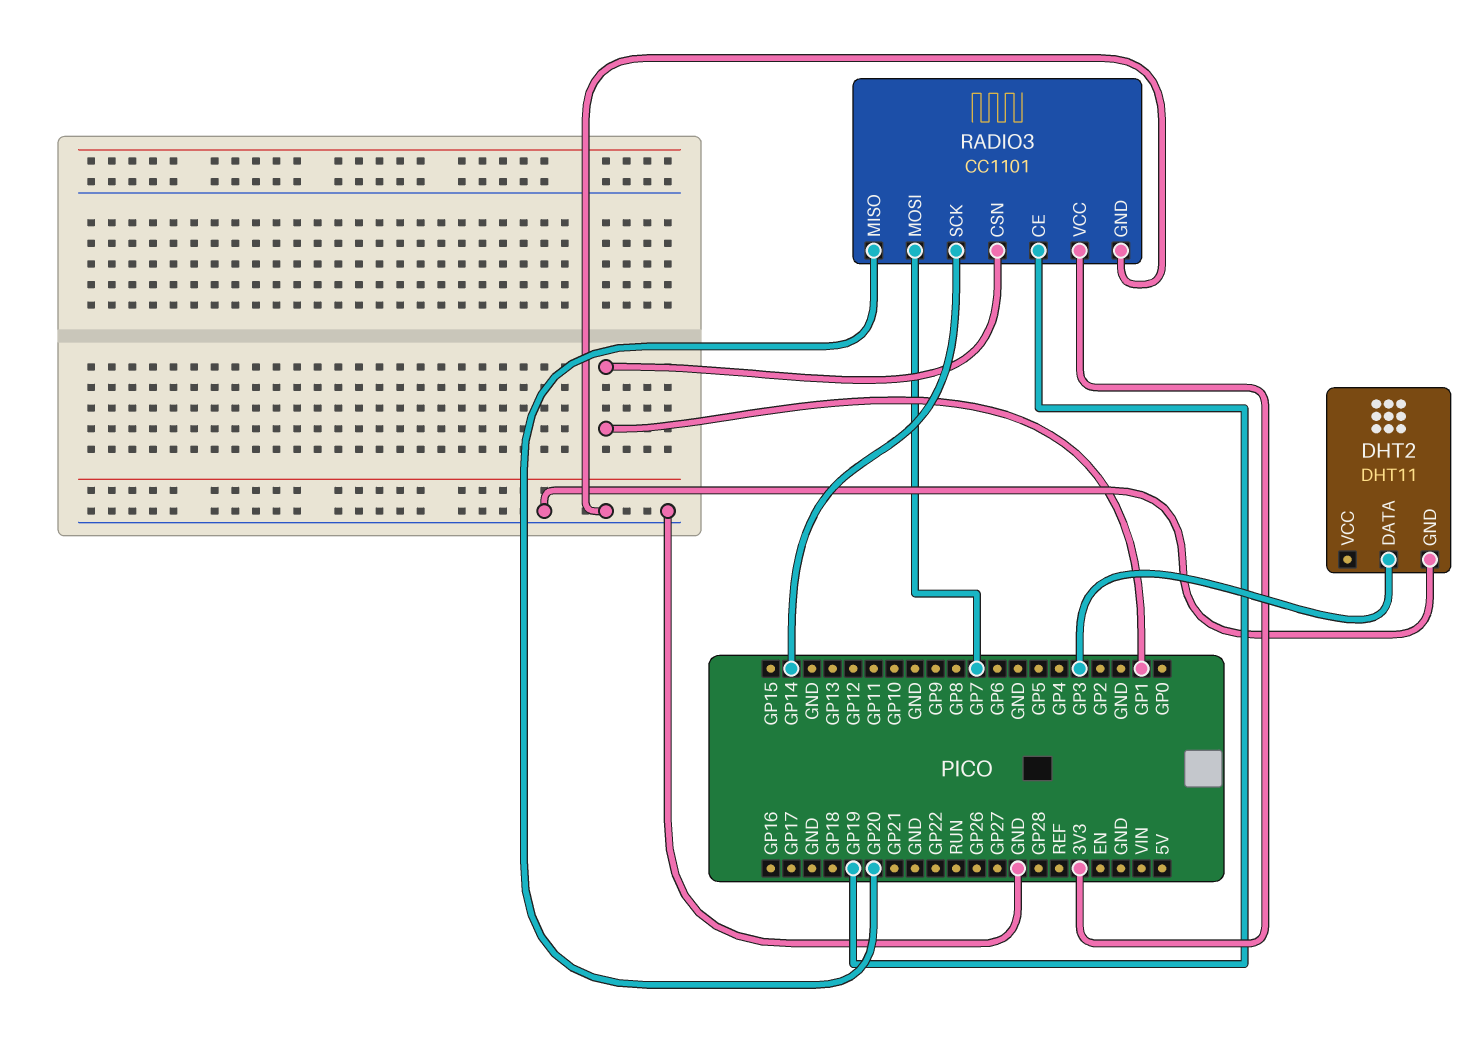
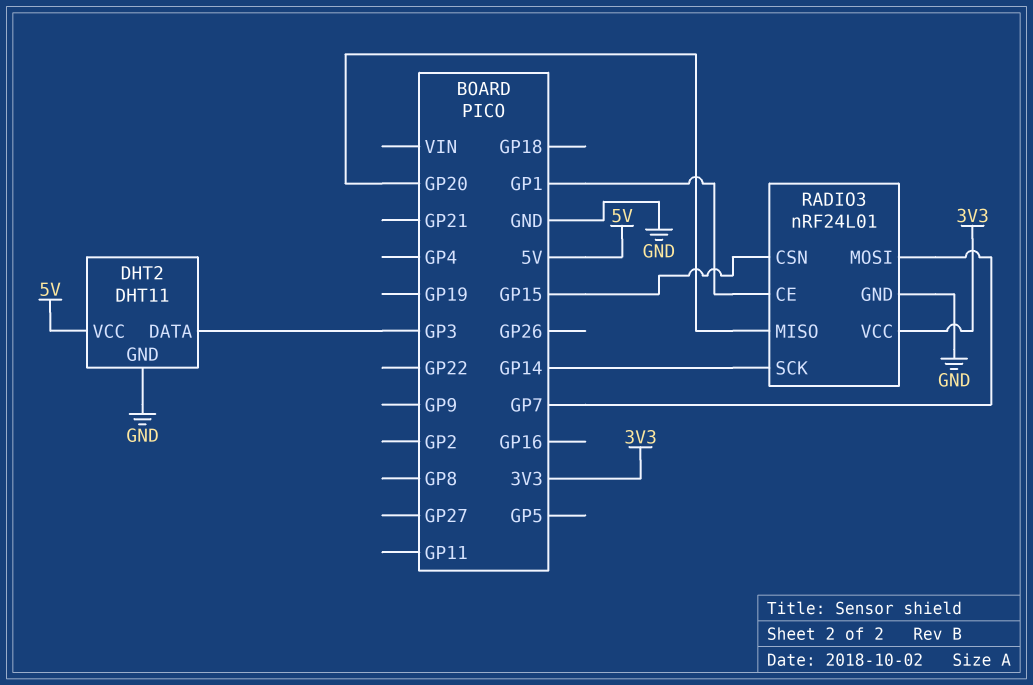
DHT2 pin VCC: none -> 5V
RADIO3: CC1101 -> nRF24L01
RADIO3 pin CE: GP19 -> GP1
RADIO3 pin CSN: GP1 -> GP15

